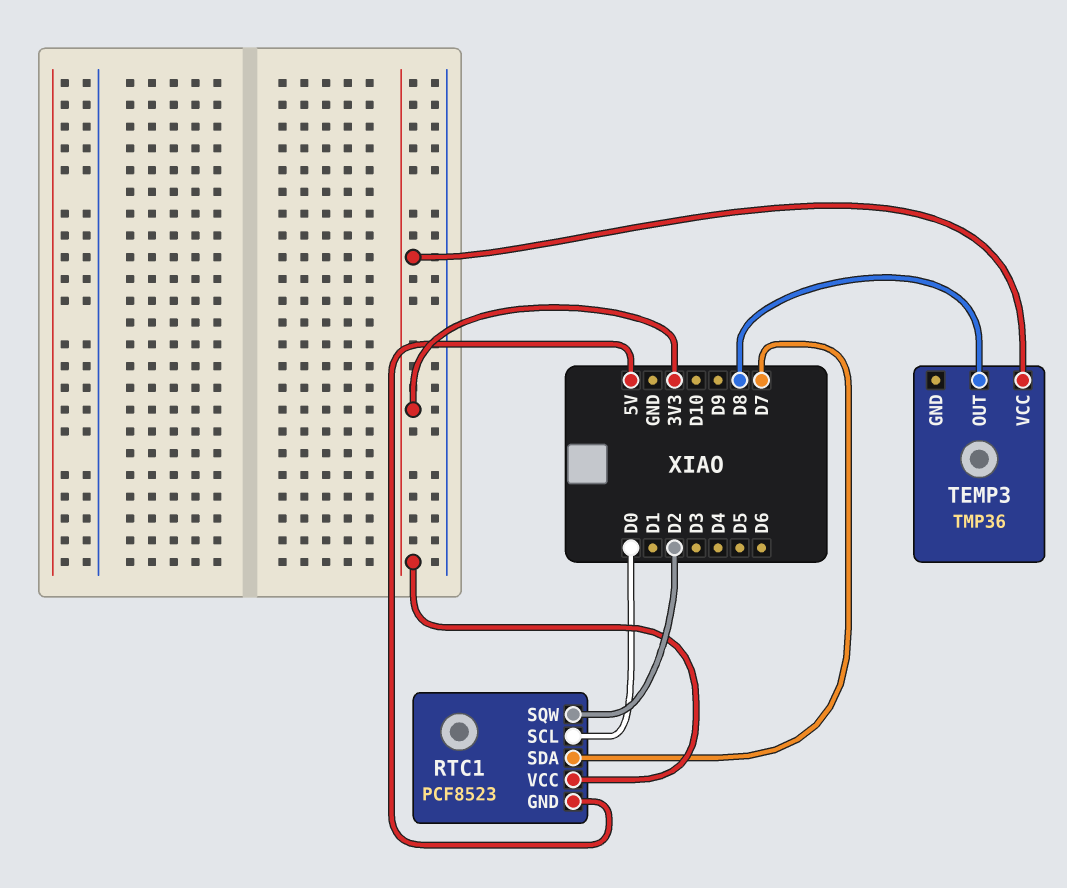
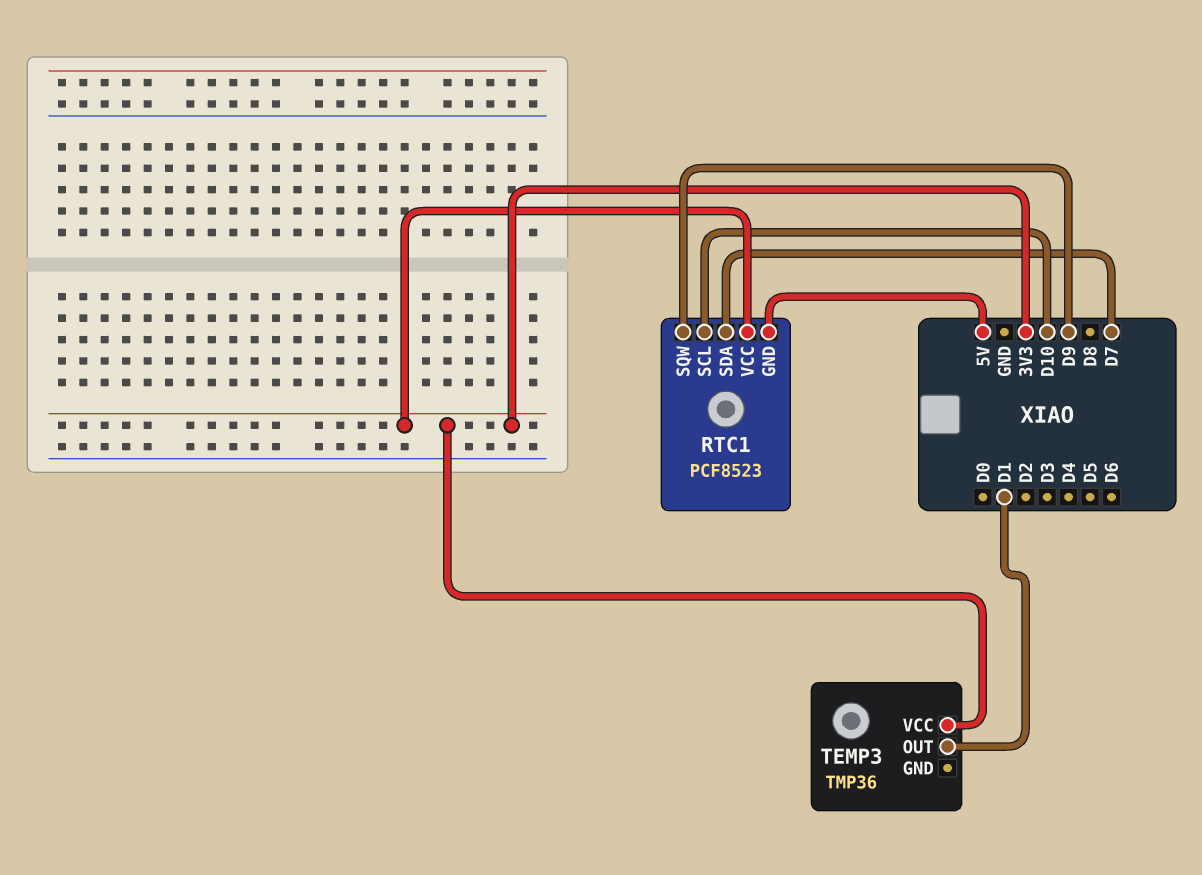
RTC1 pin SCL: D0 -> D10
RTC1 pin SQW: D2 -> D9
TEMP3 pin OUT: D8 -> D1

